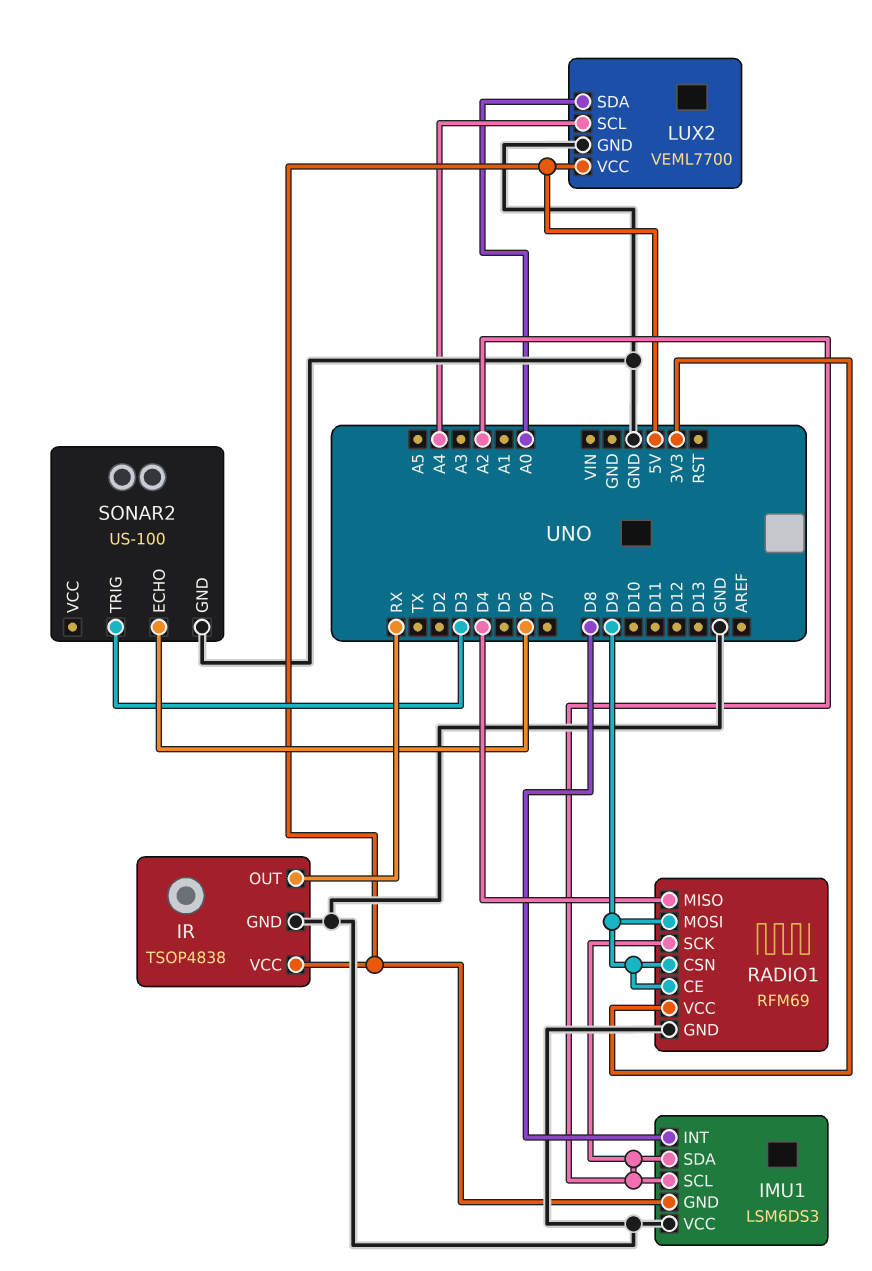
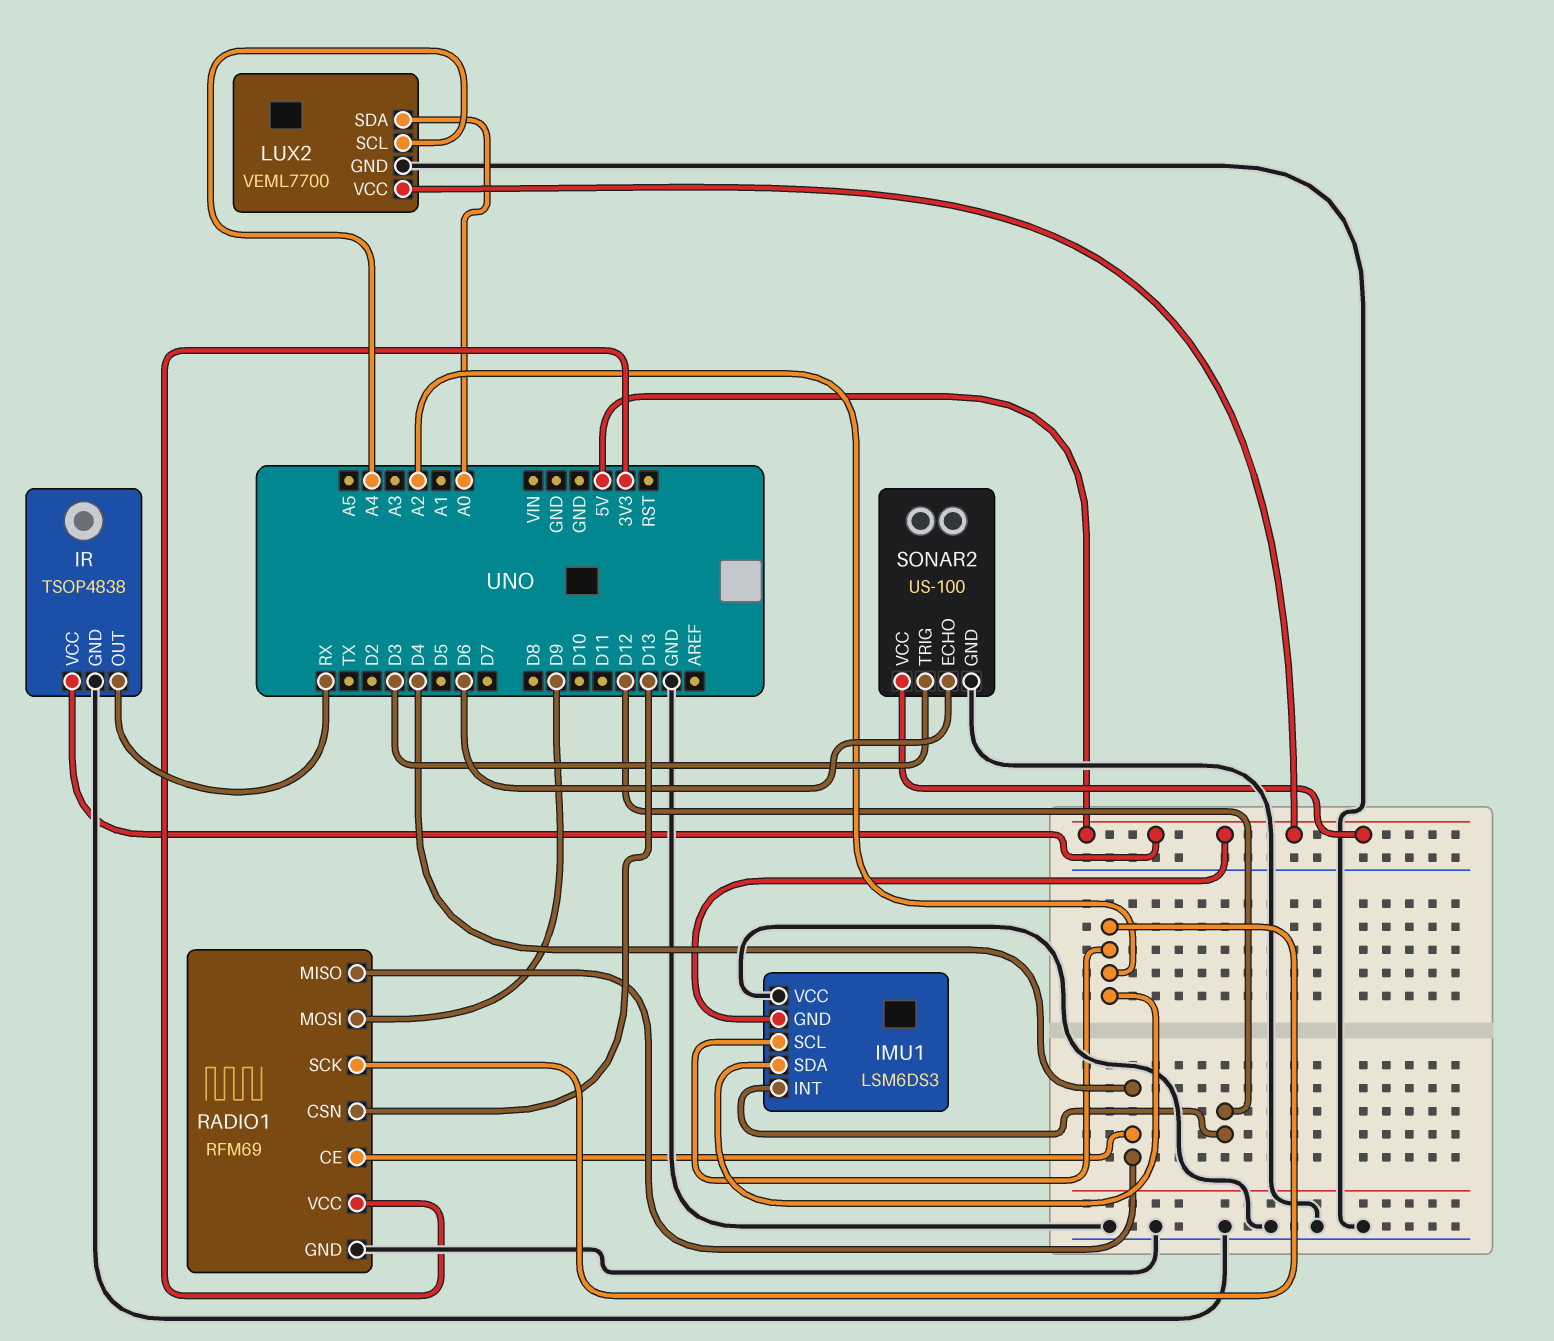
IMU1 pin INT: D8 -> D12
RADIO1 pin CE: D9 -> D4
RADIO1 pin CSN: D9 -> D13
SONAR2 pin VCC: none -> 5V

